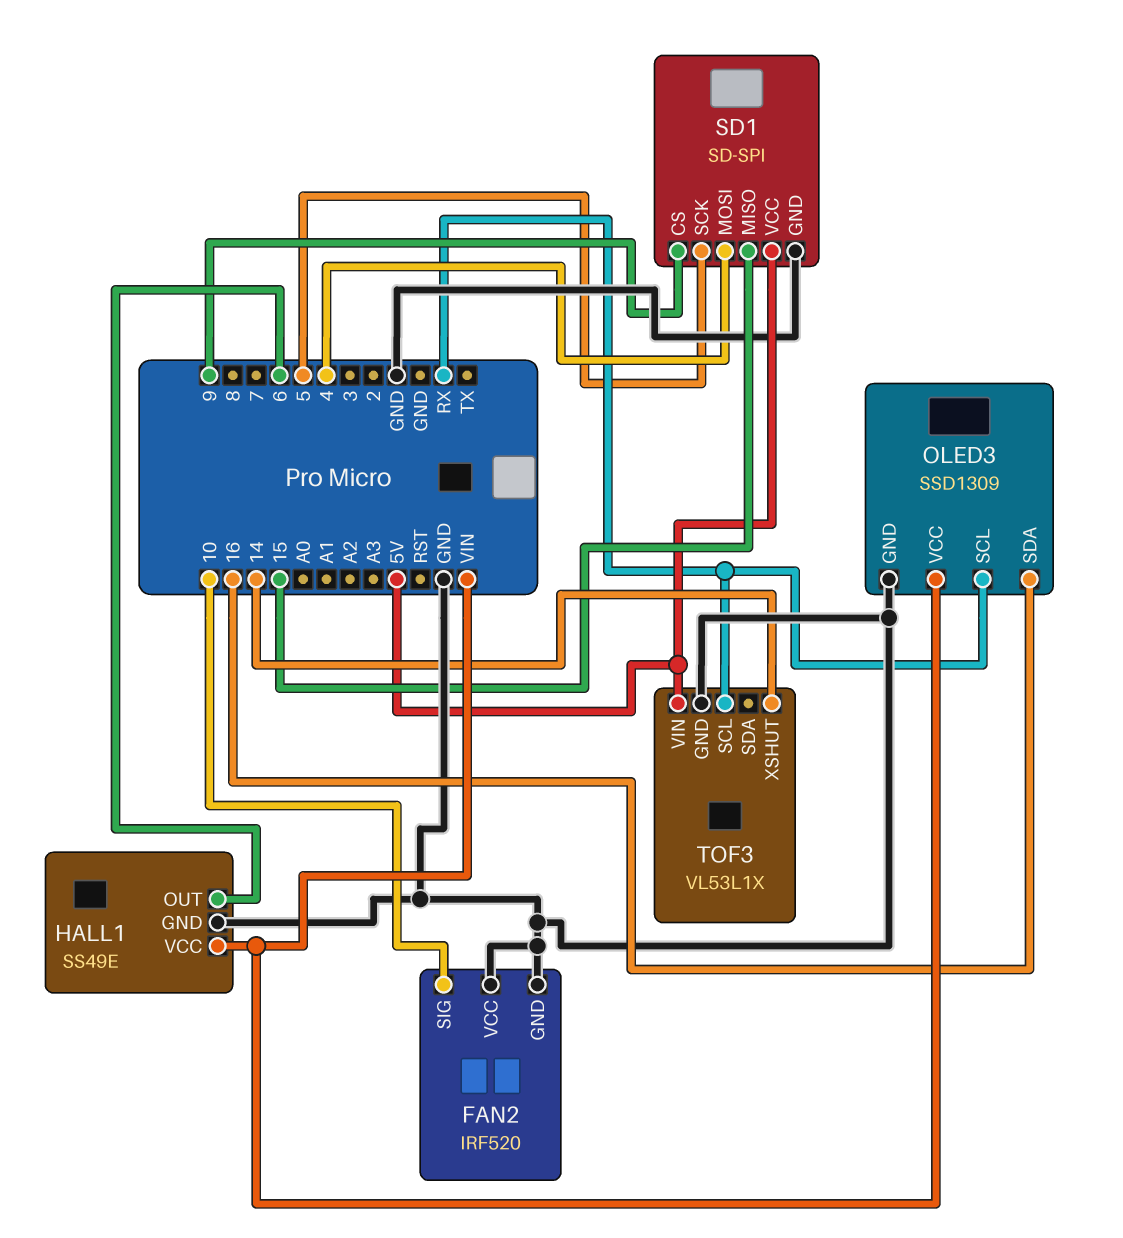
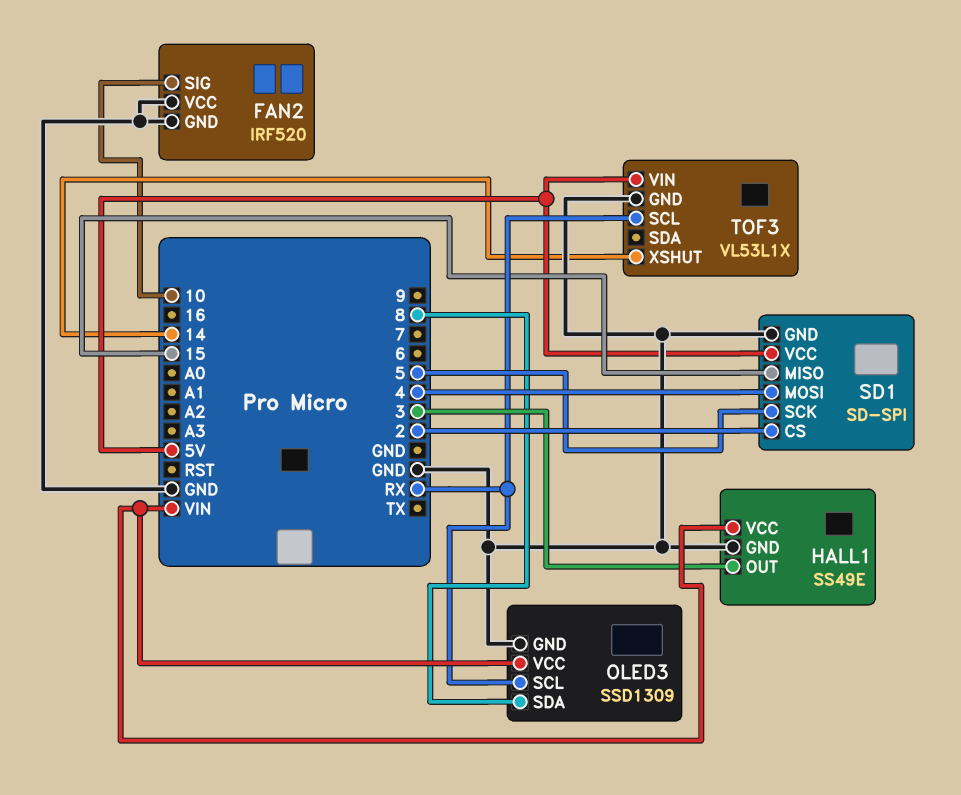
HALL1 pin OUT: 6 -> 3
OLED3 pin SDA: 16 -> 8
SD1 pin CS: 9 -> 2

